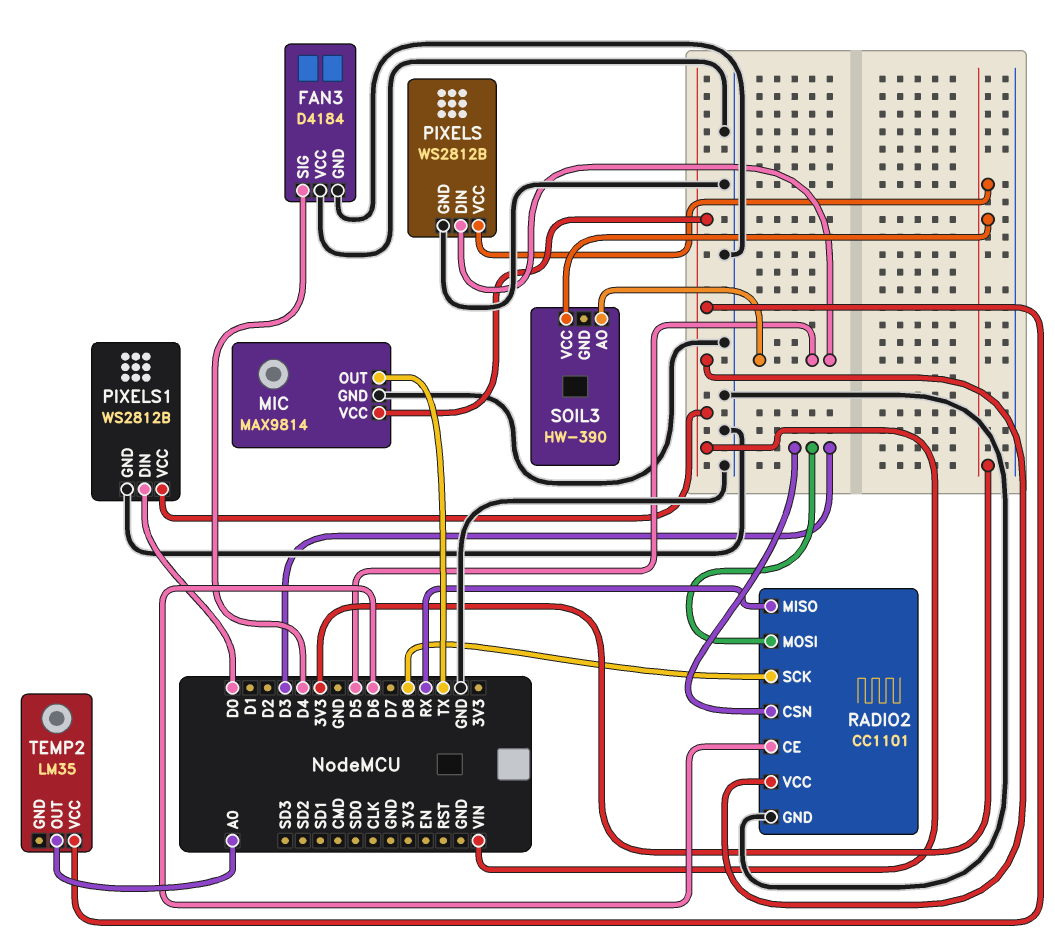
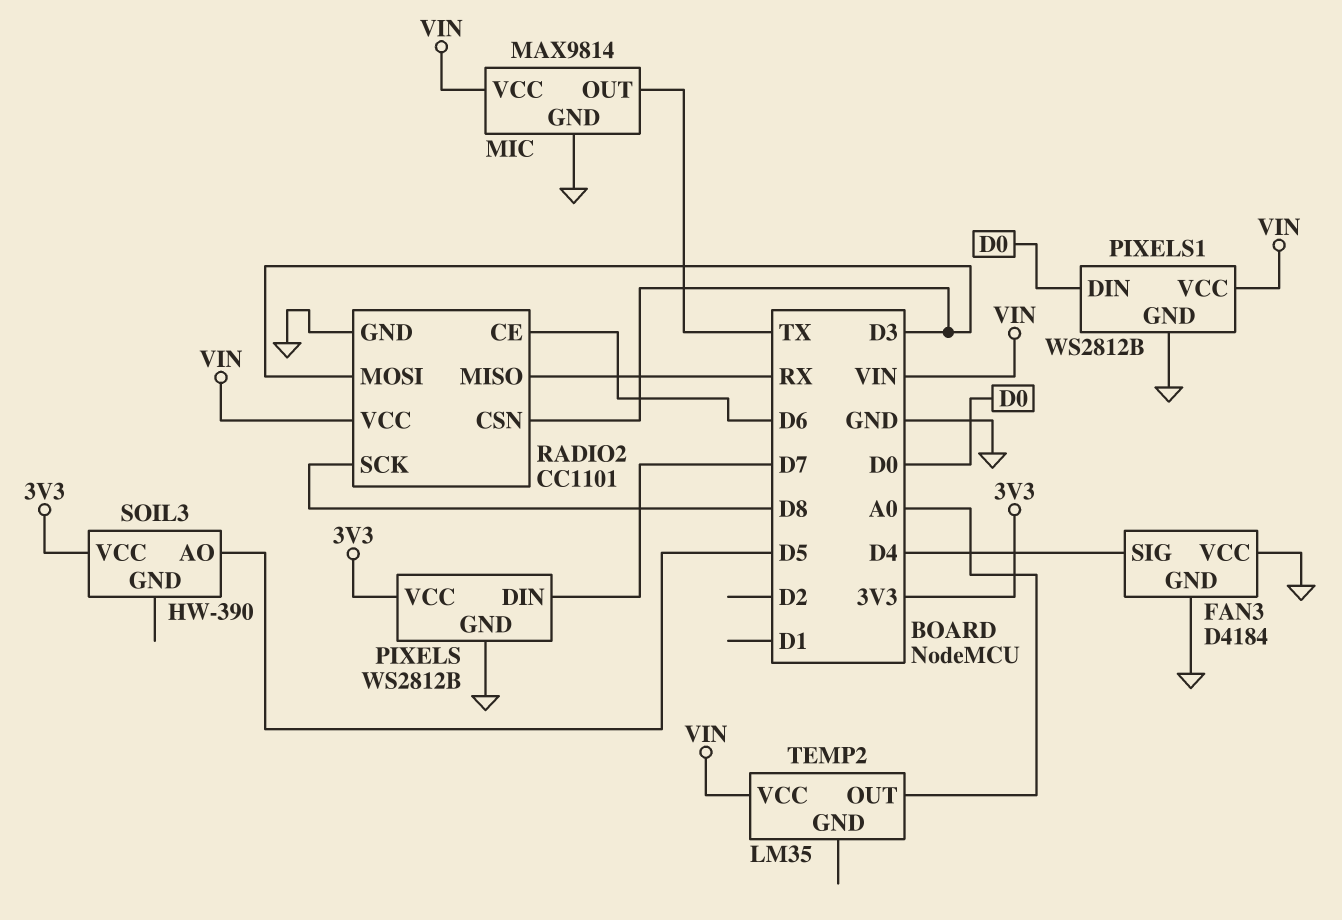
PIXELS pin DIN: D5 -> D7

